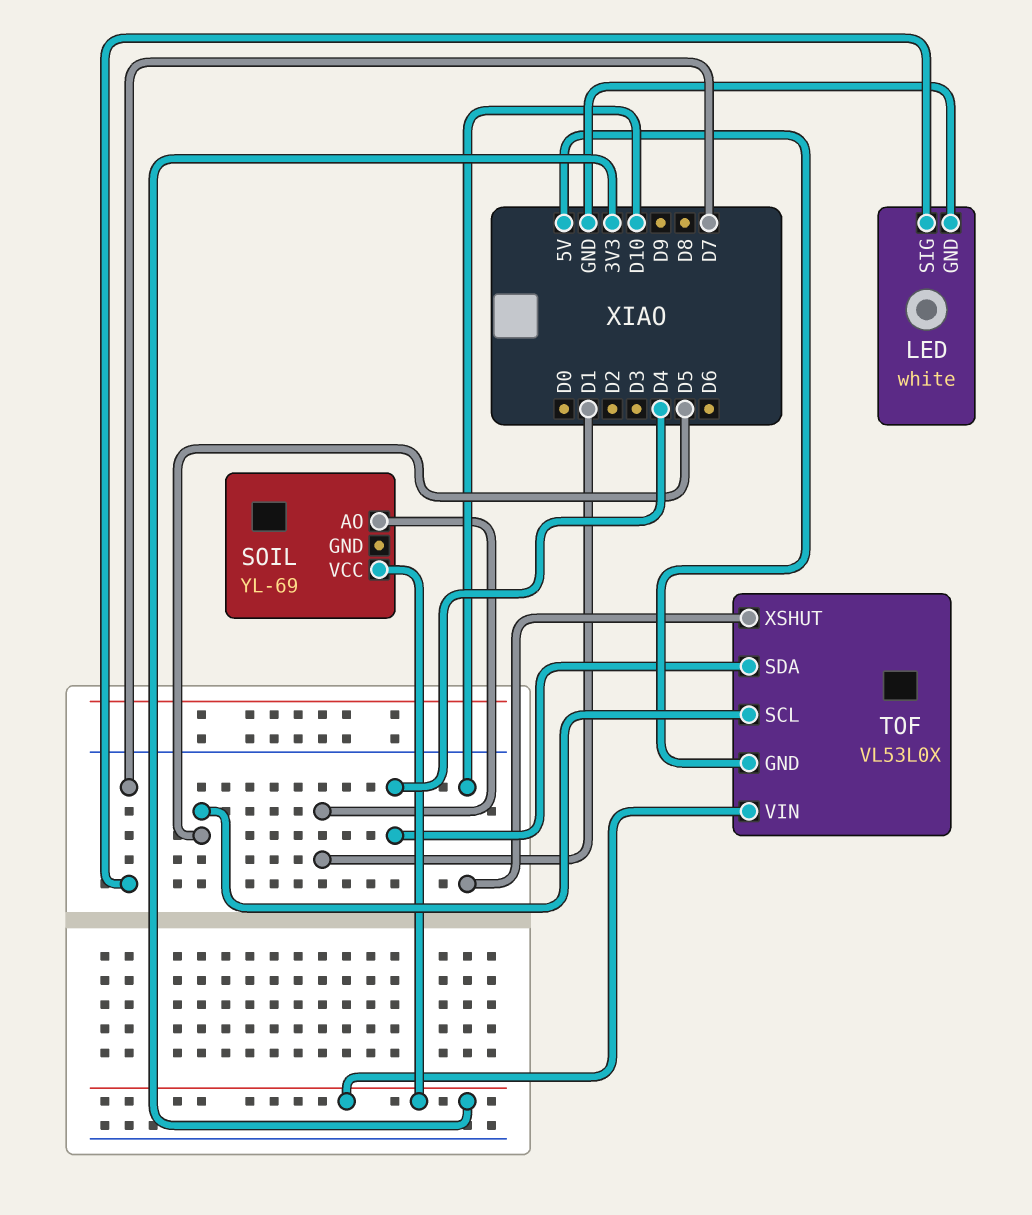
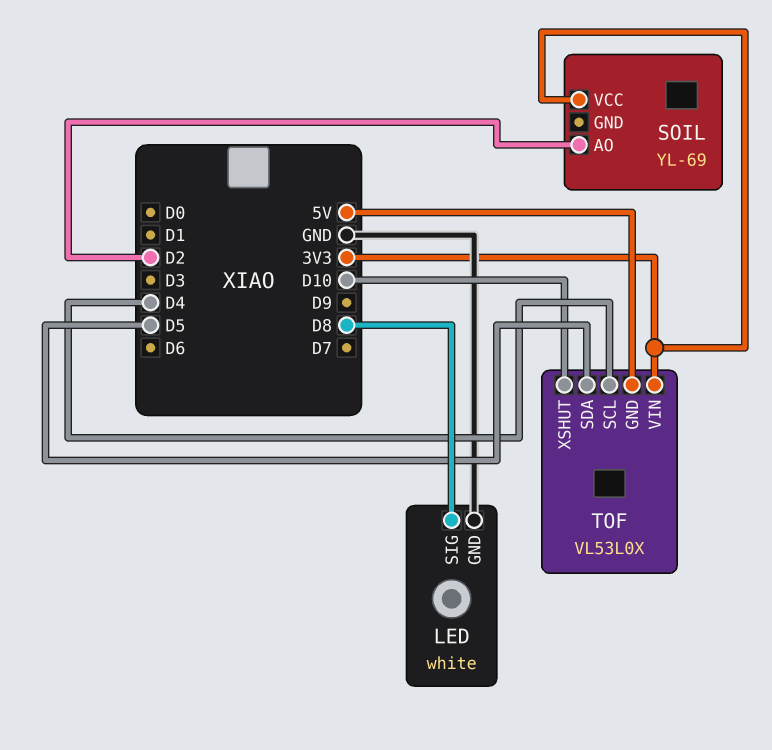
LED pin SIG: D7 -> D8
SOIL pin AO: D1 -> D2
TOF pin SCL: D5 -> D4
TOF pin SDA: D4 -> D5

